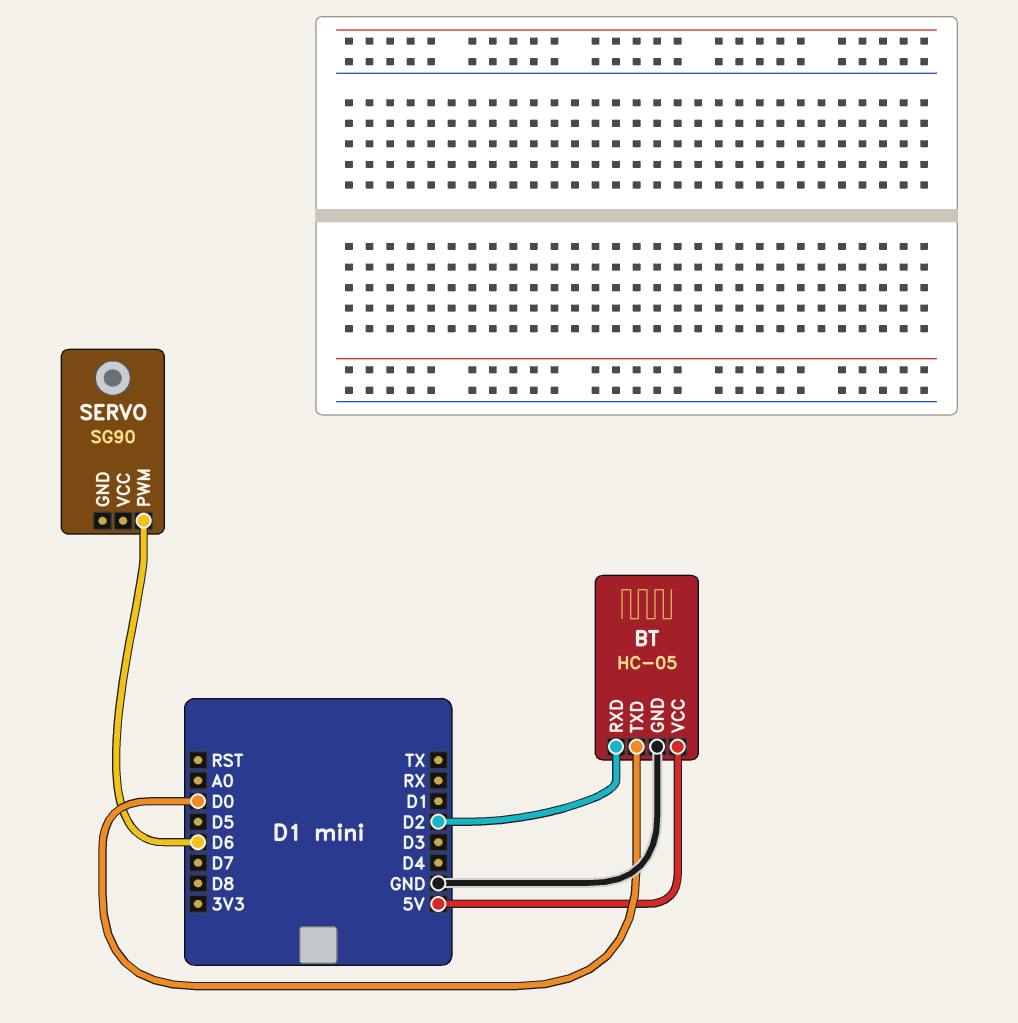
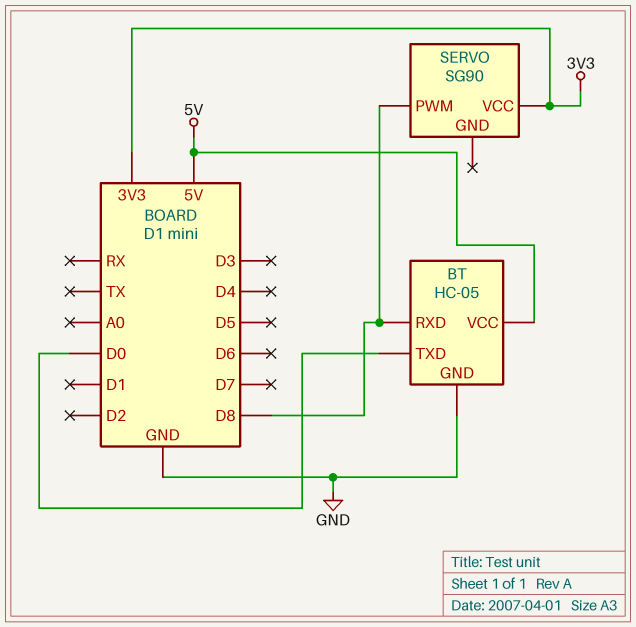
BT pin RXD: D2 -> D8
SERVO pin PWM: D6 -> D8
SERVO pin VCC: none -> 3V3

